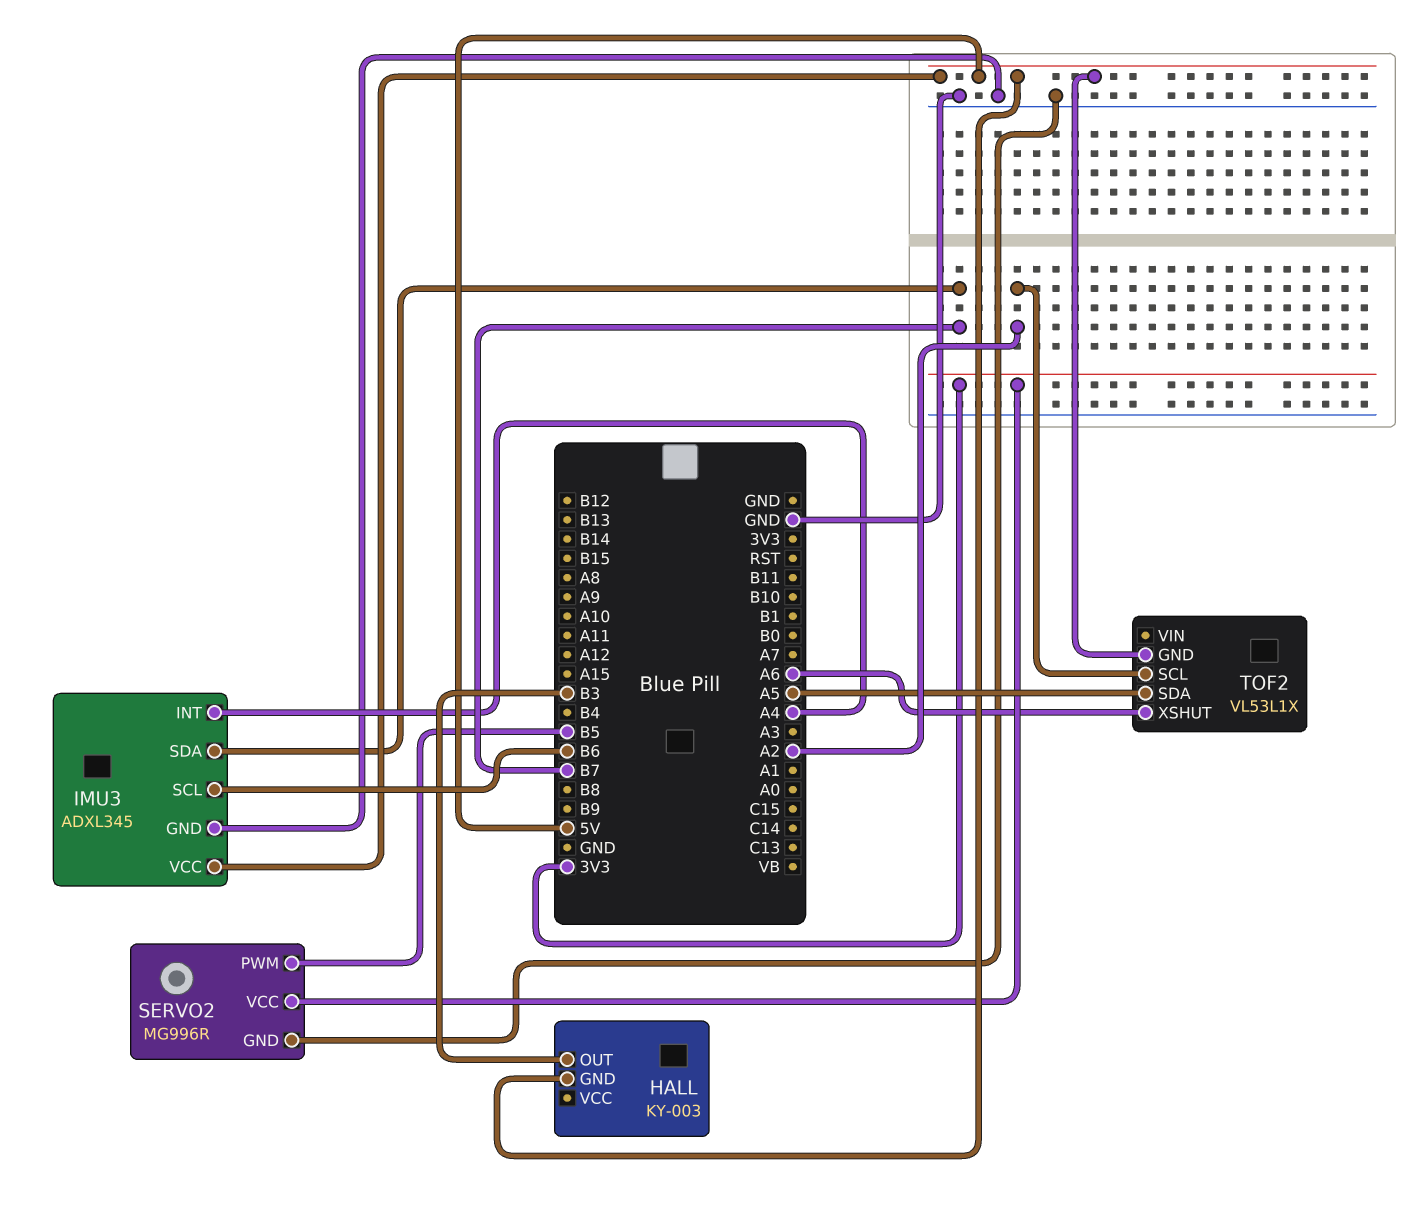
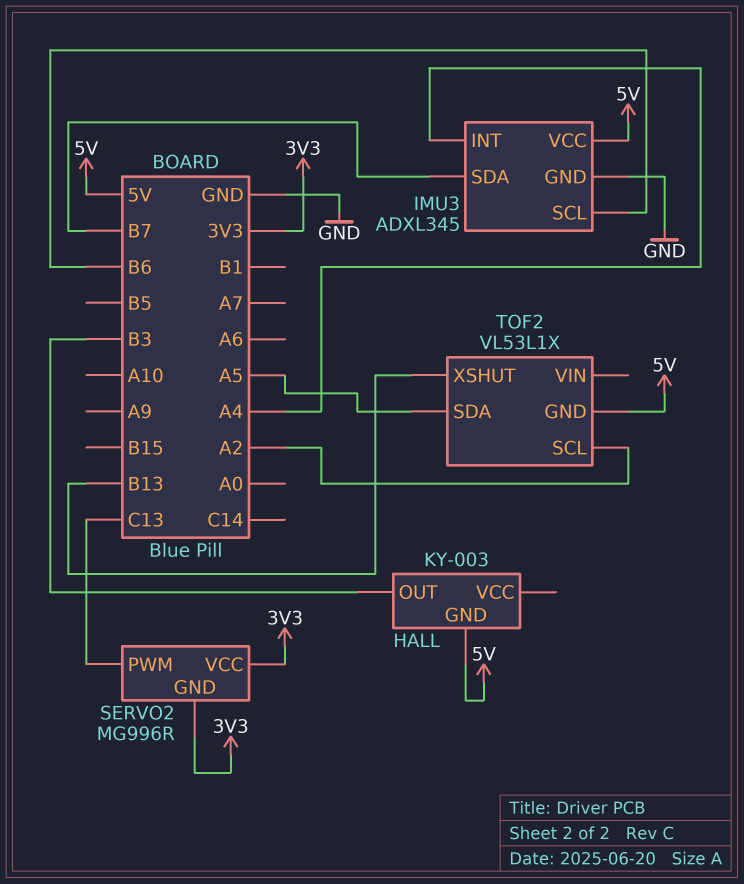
SERVO2 pin GND: GND -> 3V3
SERVO2 pin PWM: B5 -> C13
TOF2 pin XSHUT: A6 -> B13

